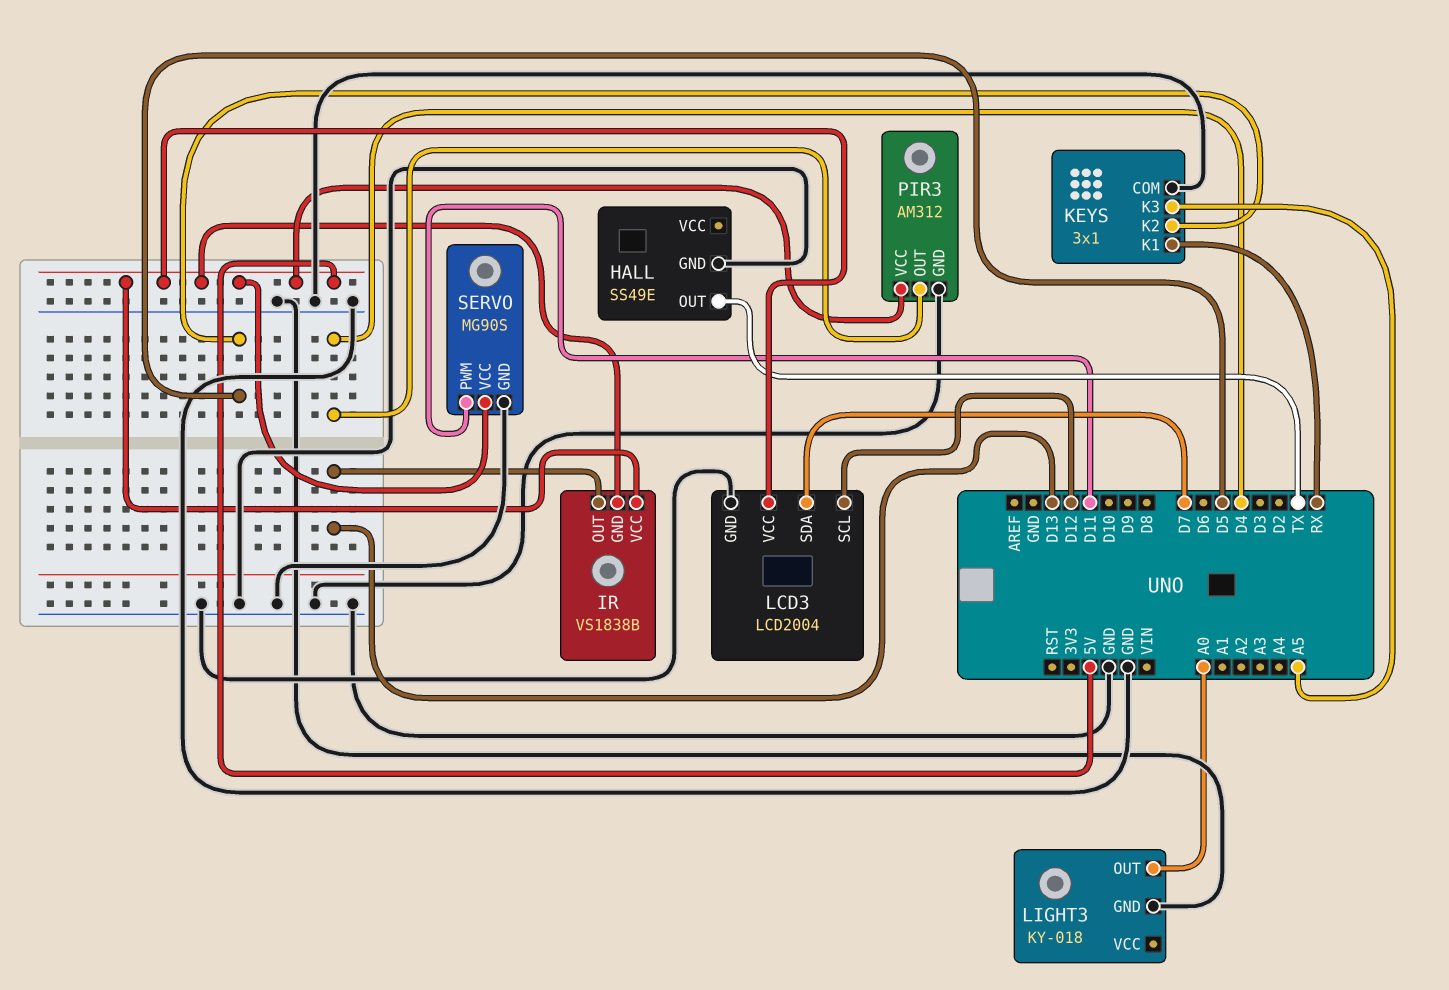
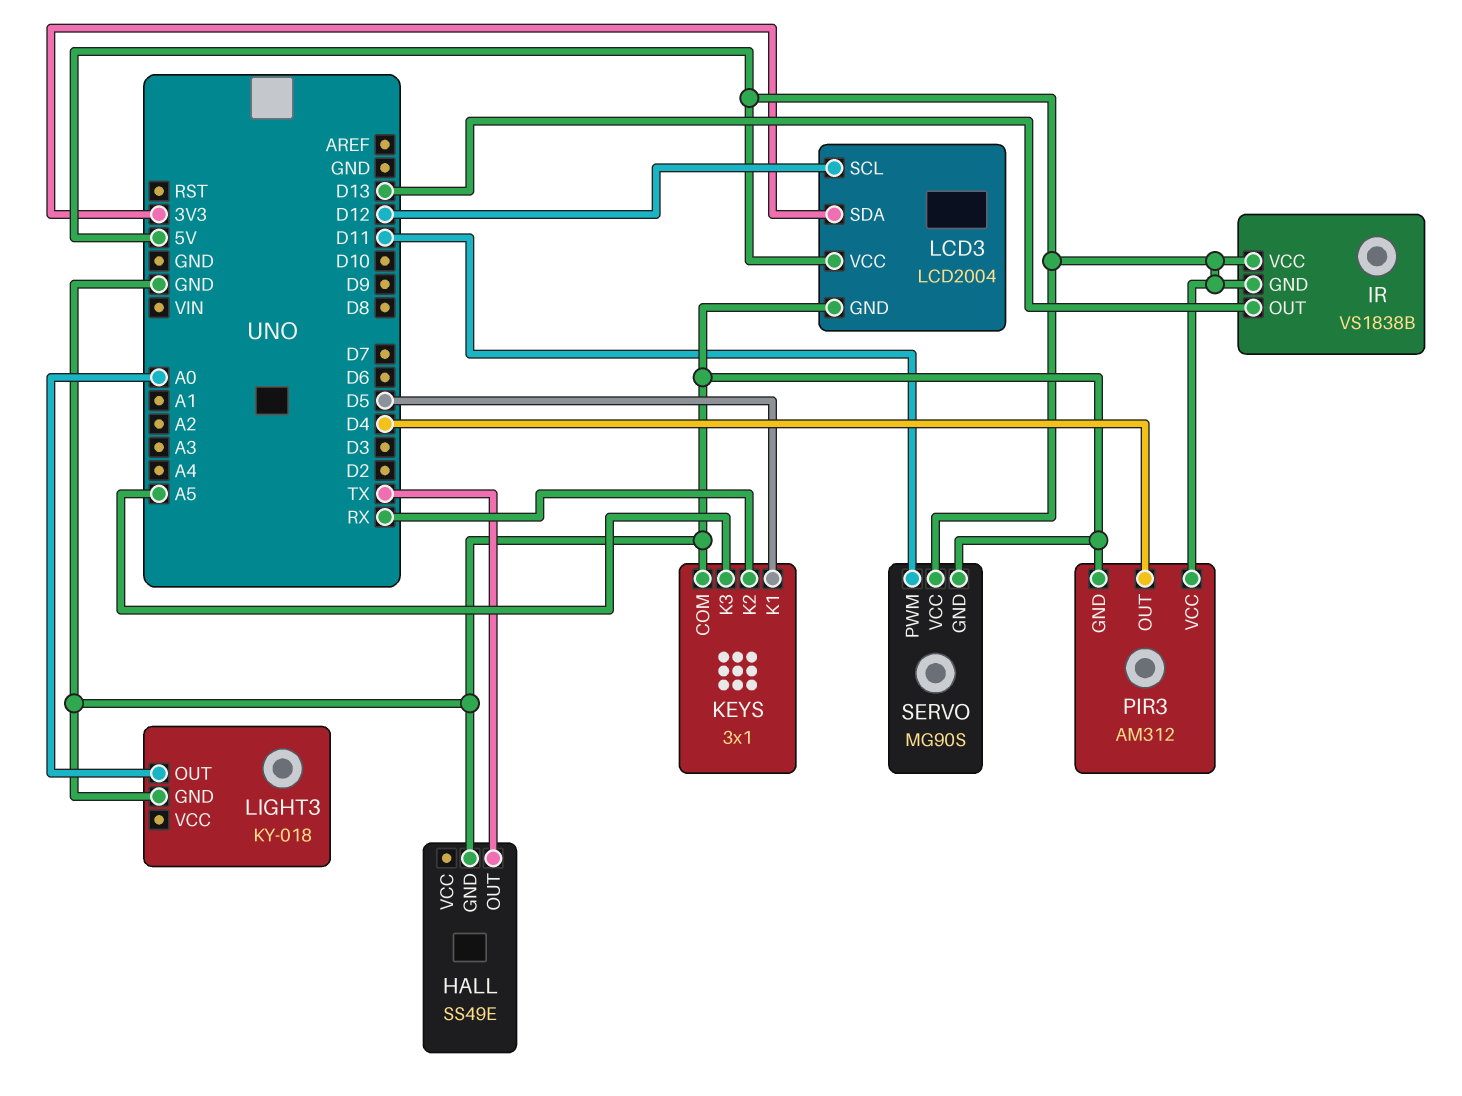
KEYS pin K1: RX -> D5
KEYS pin K2: D5 -> RX
LCD3 pin SDA: D7 -> 3V3

